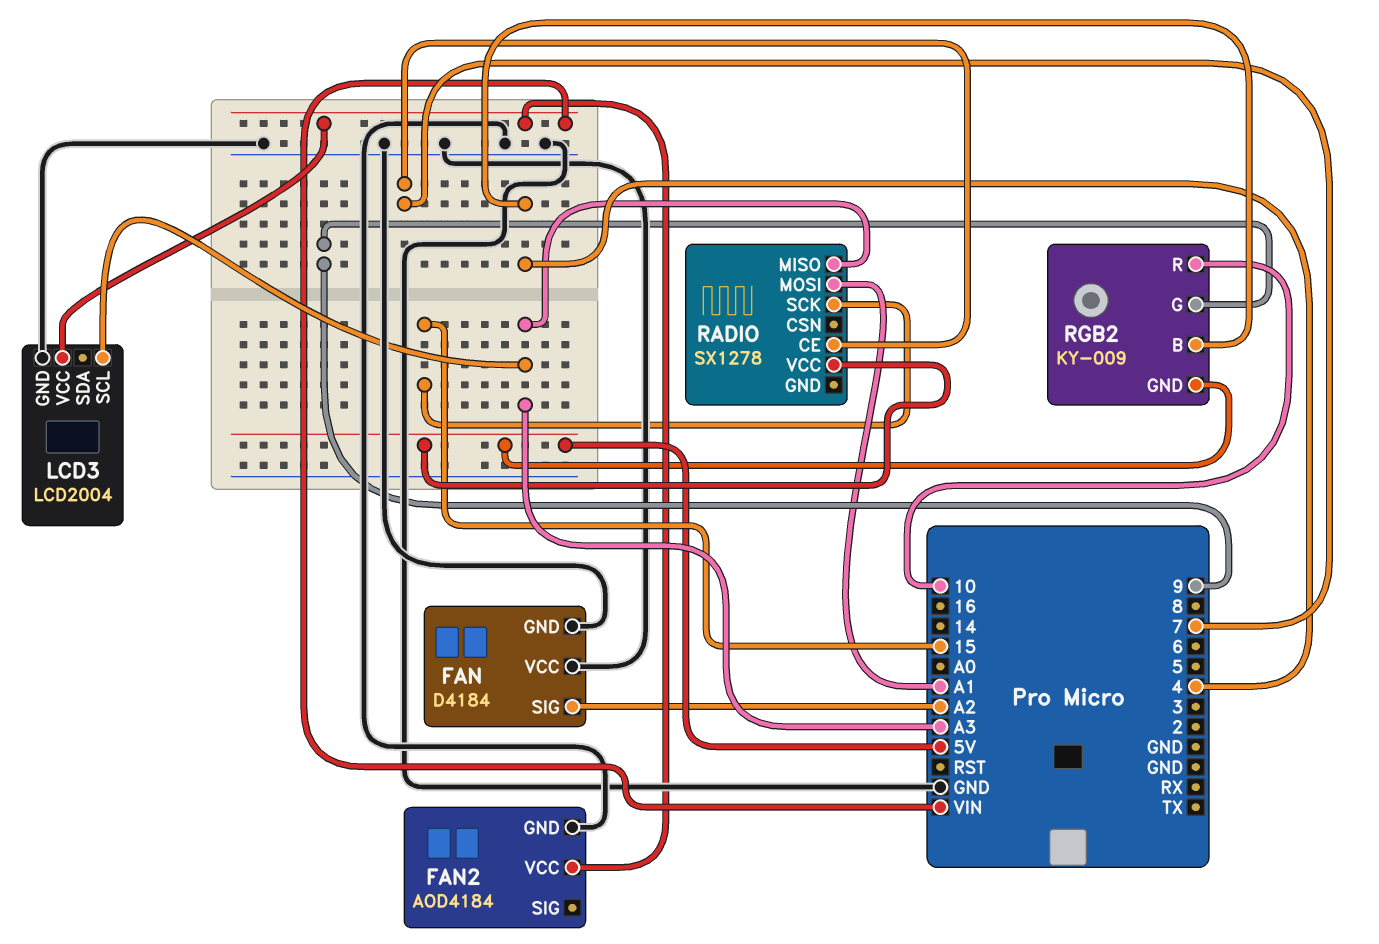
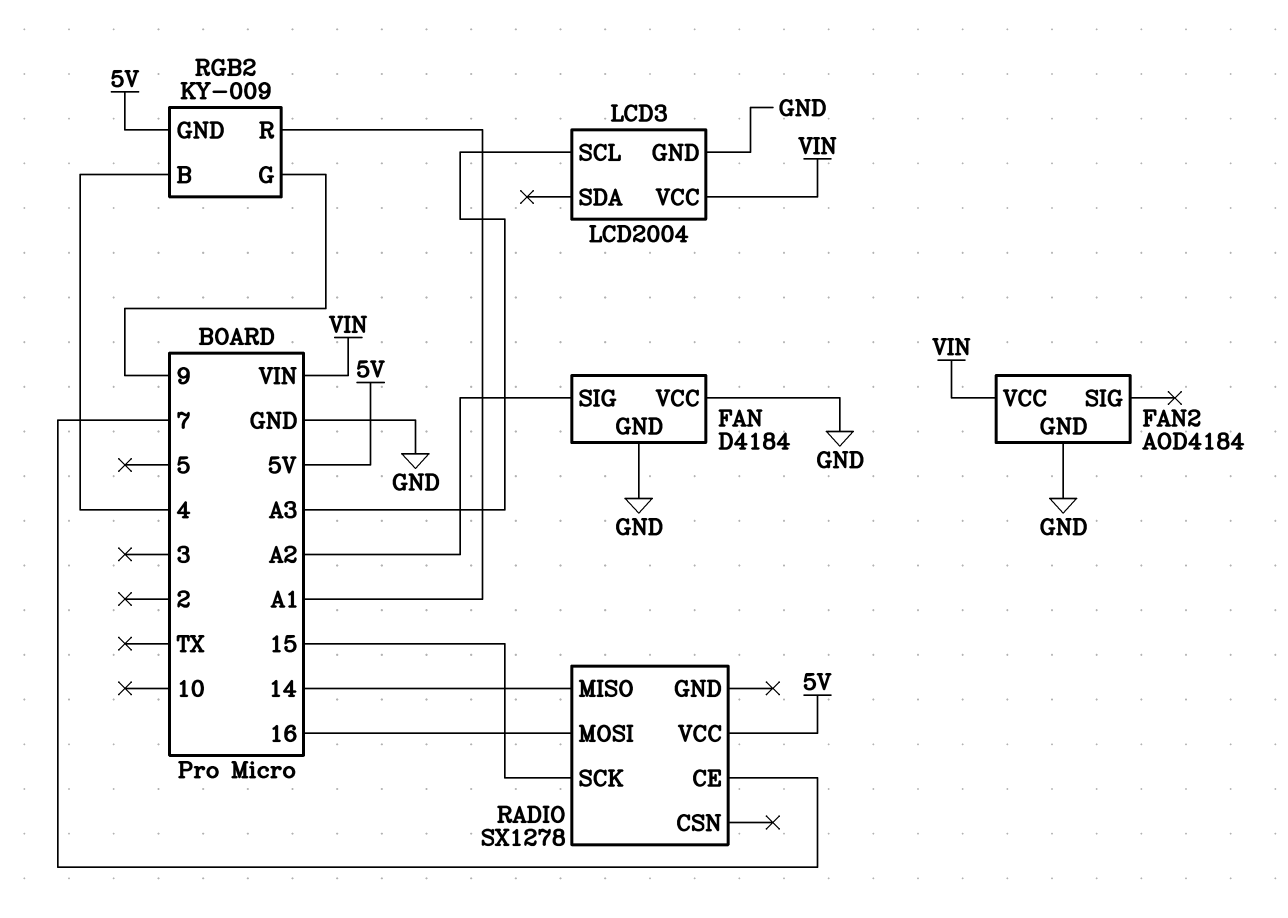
RADIO pin MISO: A3 -> 14
RADIO pin MOSI: A1 -> 16
RGB2 pin R: 10 -> A1

